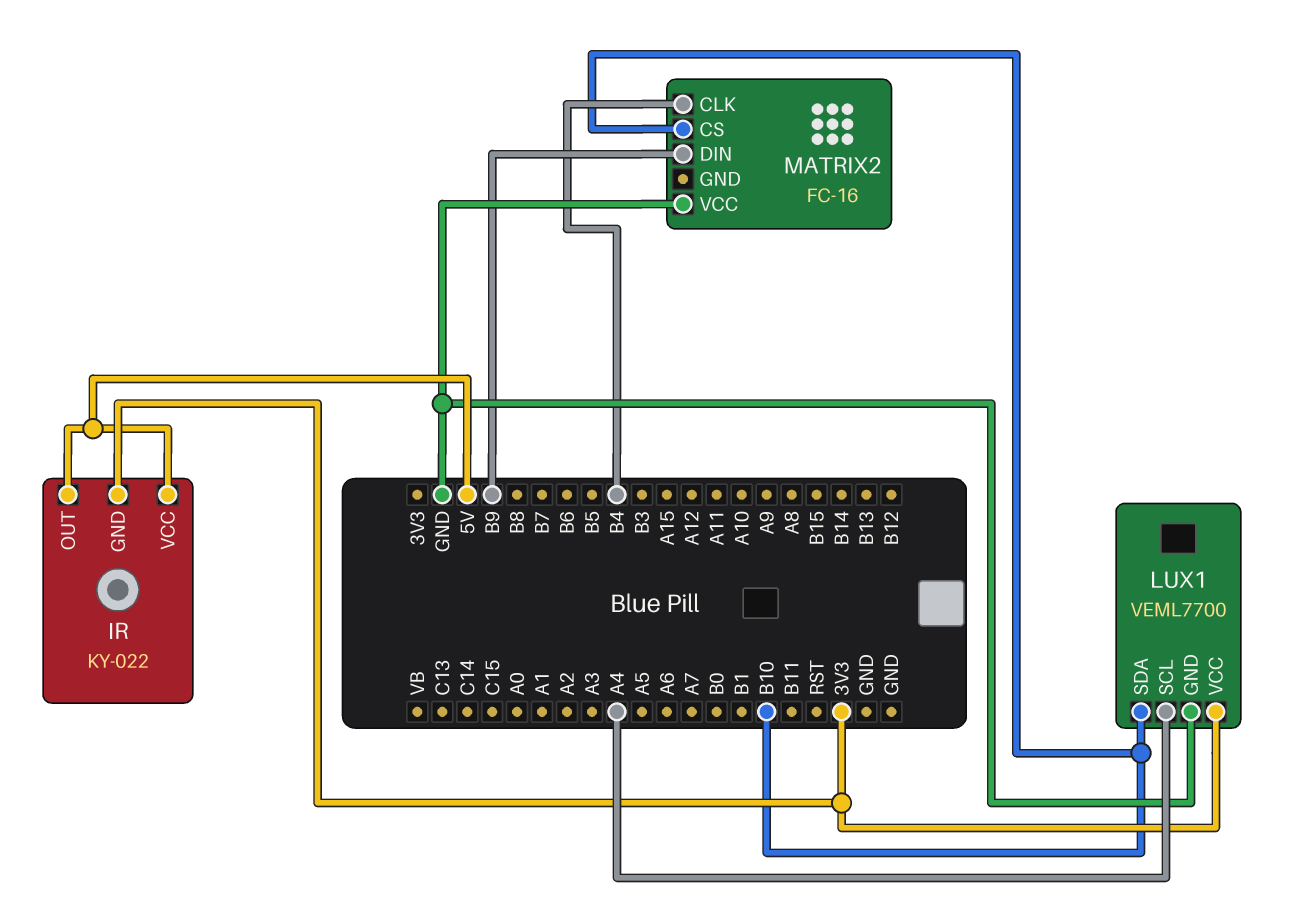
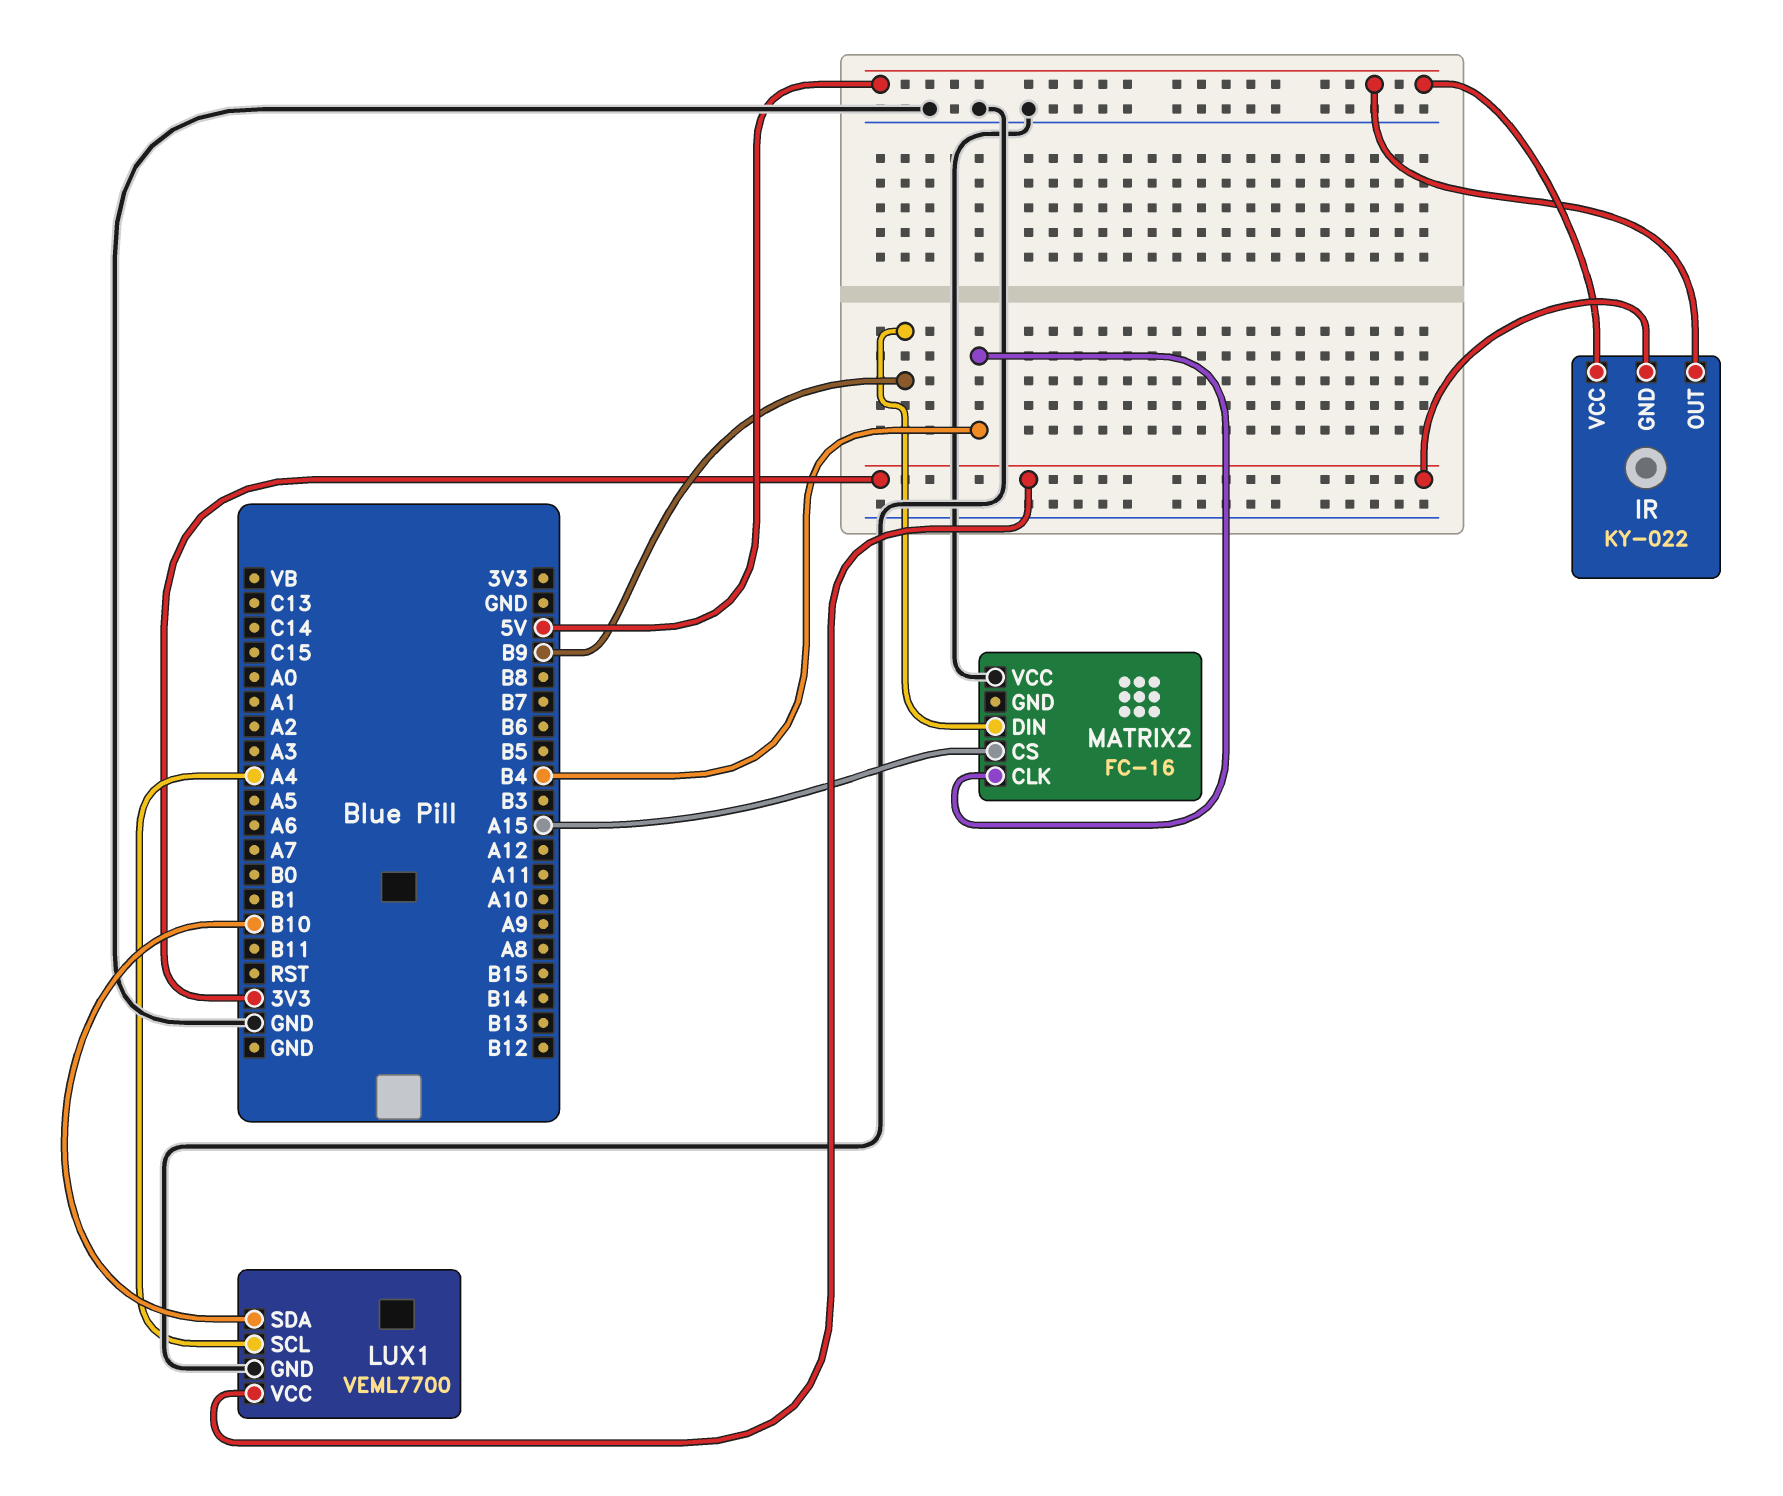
MATRIX2 pin CS: B10 -> A15

